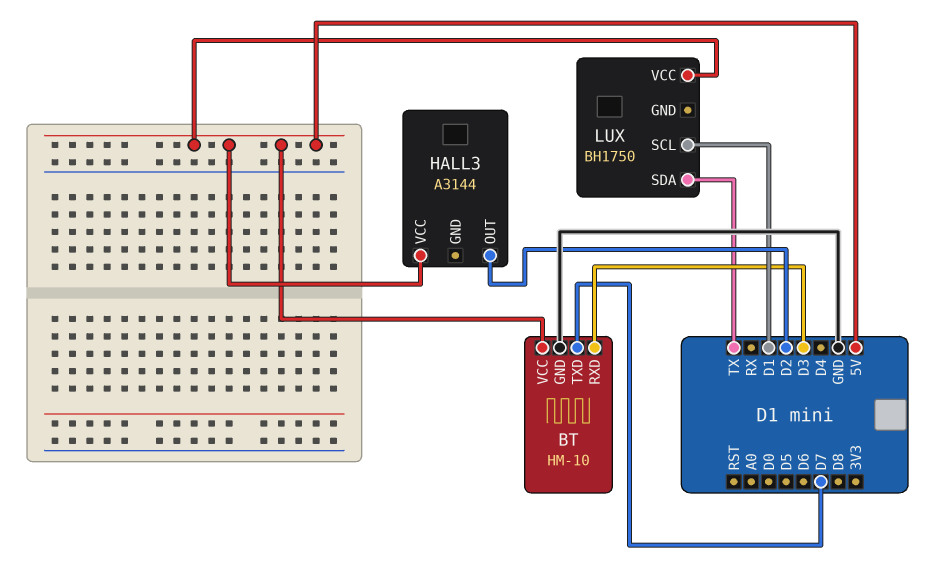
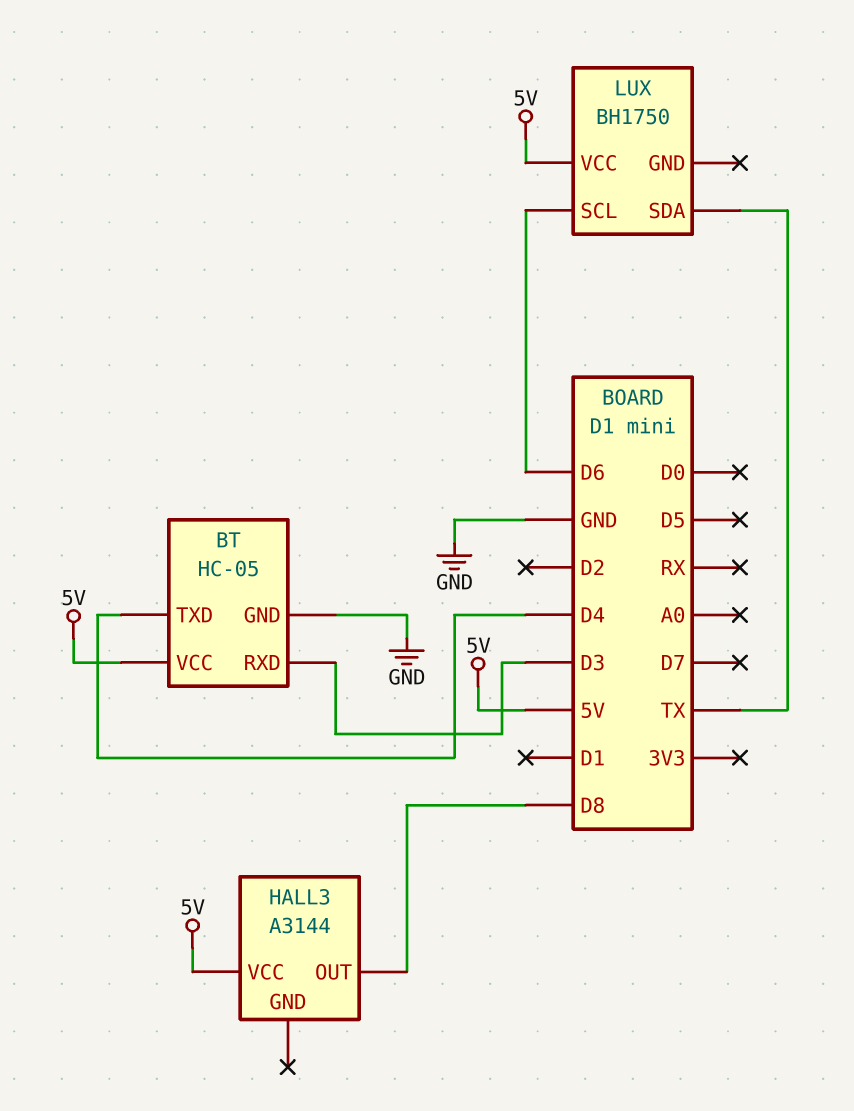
BT: HM-10 -> HC-05
BT pin TXD: D7 -> D4
HALL3 pin OUT: D2 -> D8
LUX pin SCL: D1 -> D6

